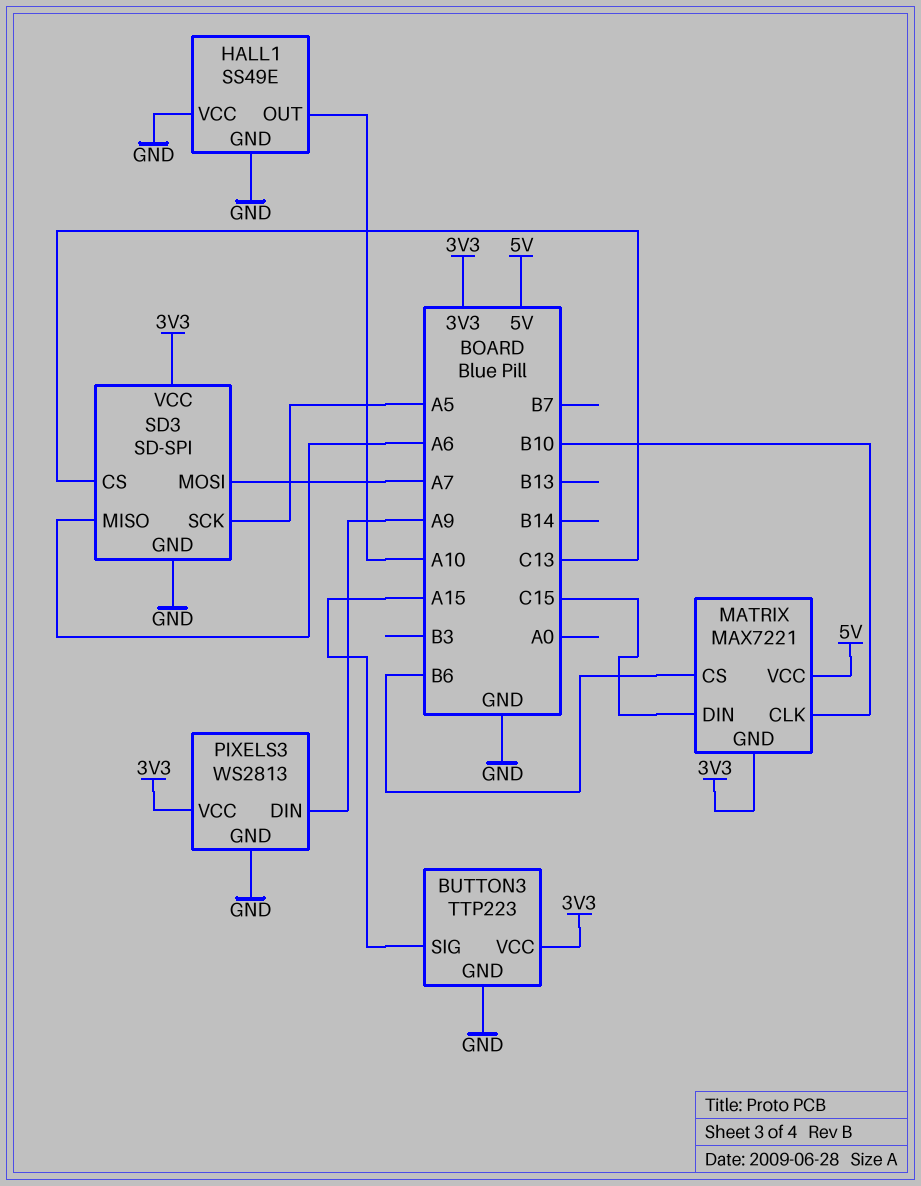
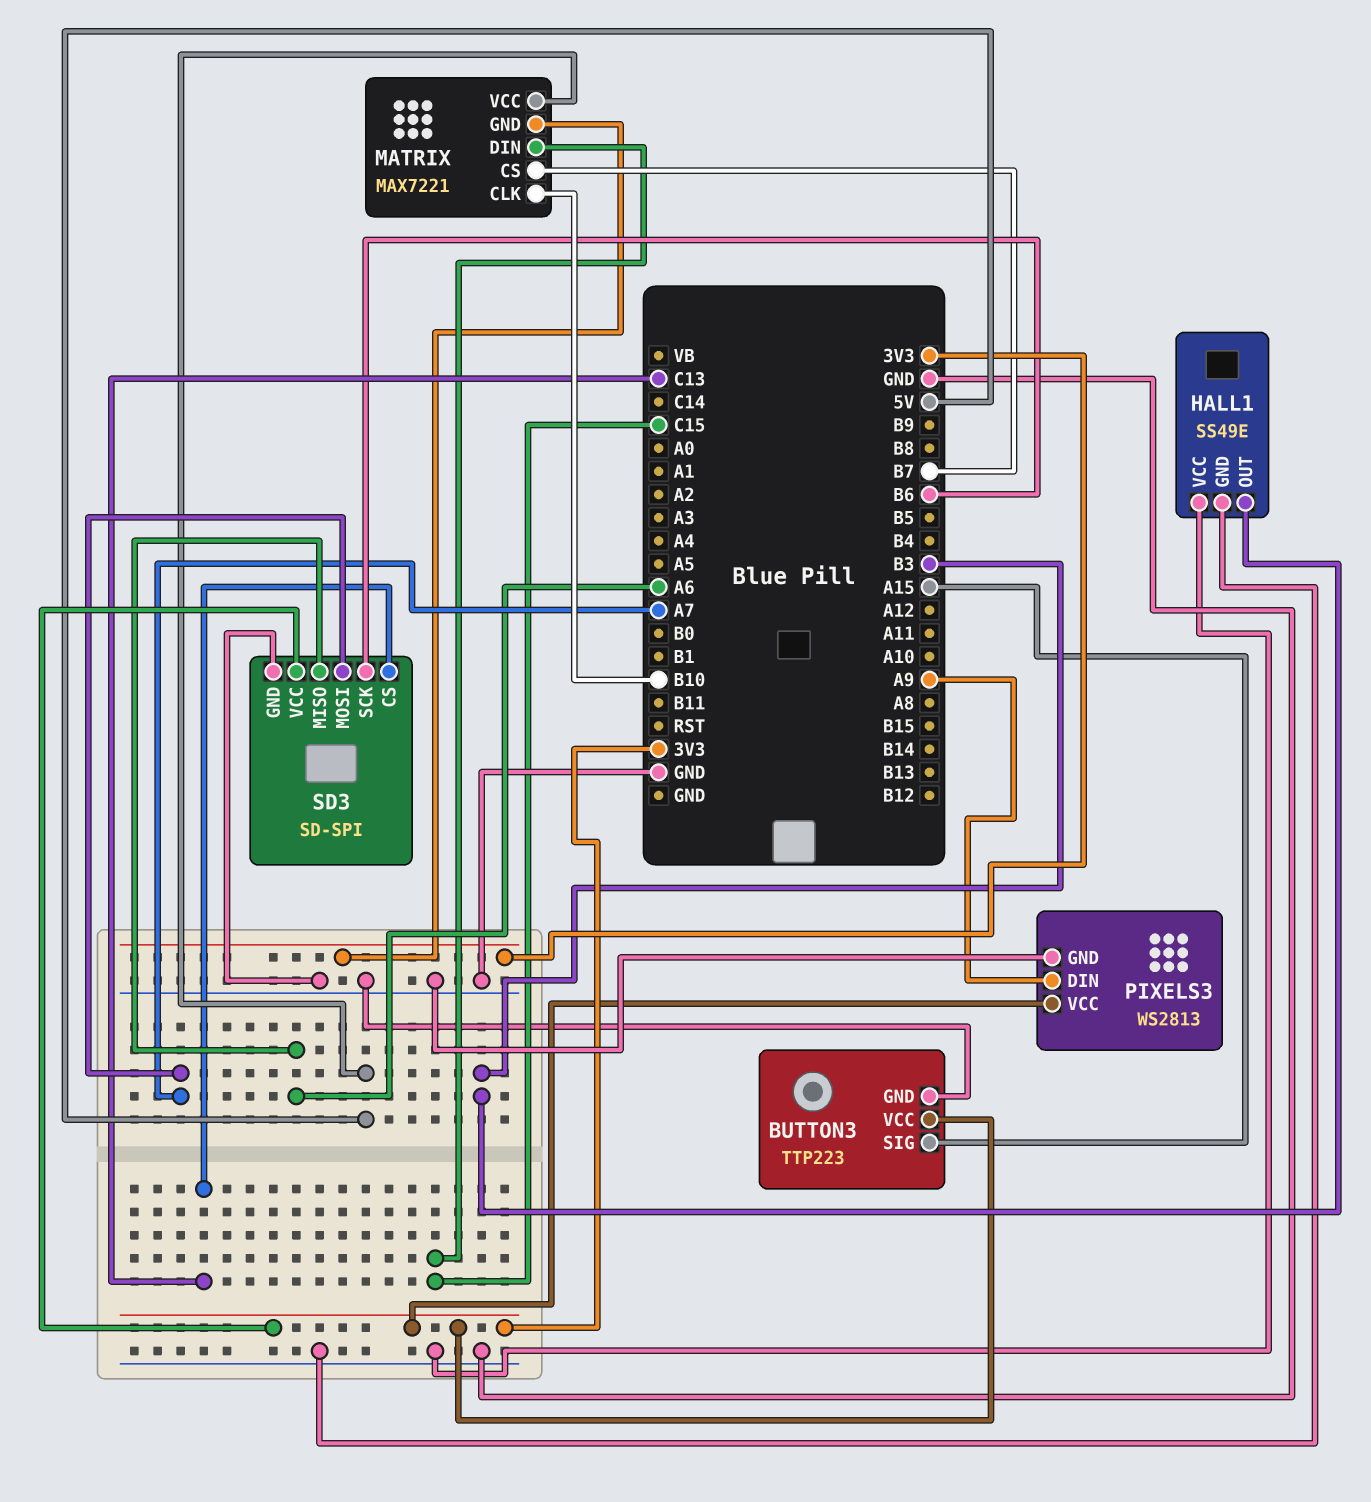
HALL1 pin OUT: A10 -> B3
MATRIX pin CS: B6 -> B7
SD3 pin SCK: A5 -> B6

